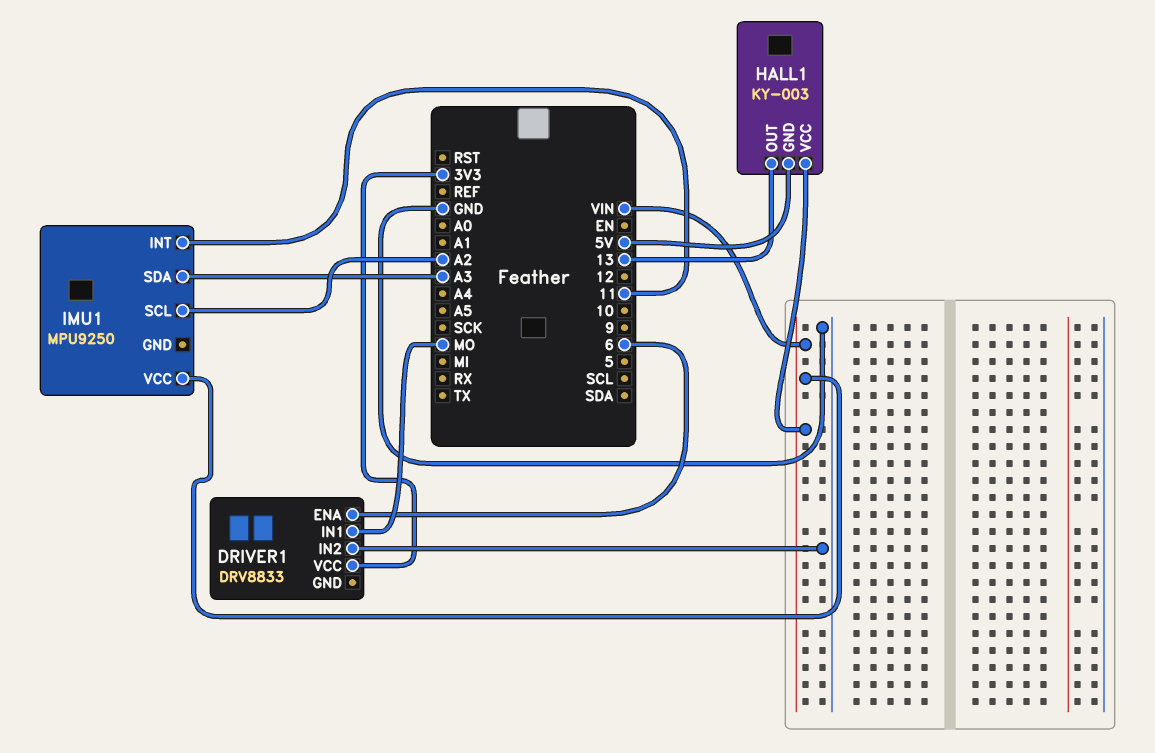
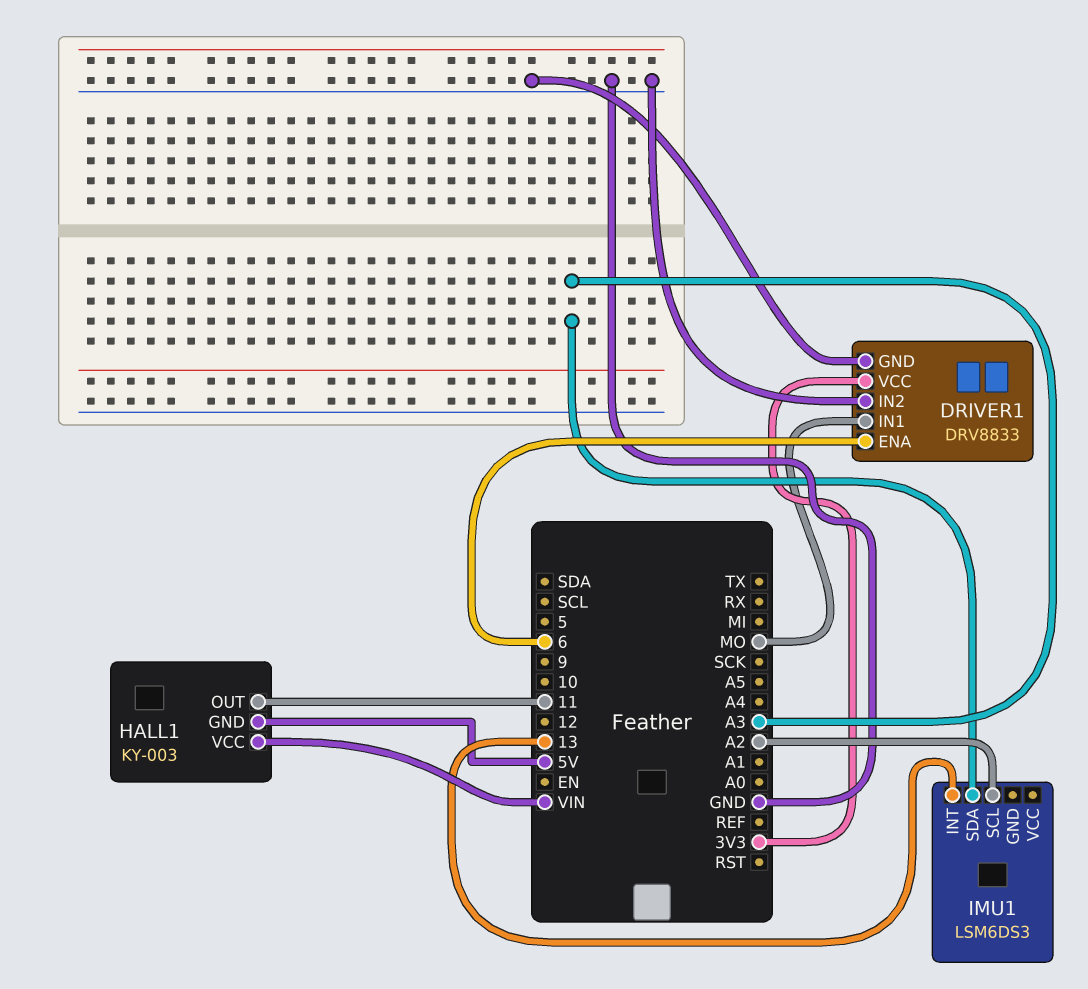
DRIVER1 pin GND: none -> GND
HALL1 pin OUT: 13 -> 11
IMU1: MPU9250 -> LSM6DS3
IMU1 pin INT: 11 -> 13
IMU1 pin VCC: VIN -> none

